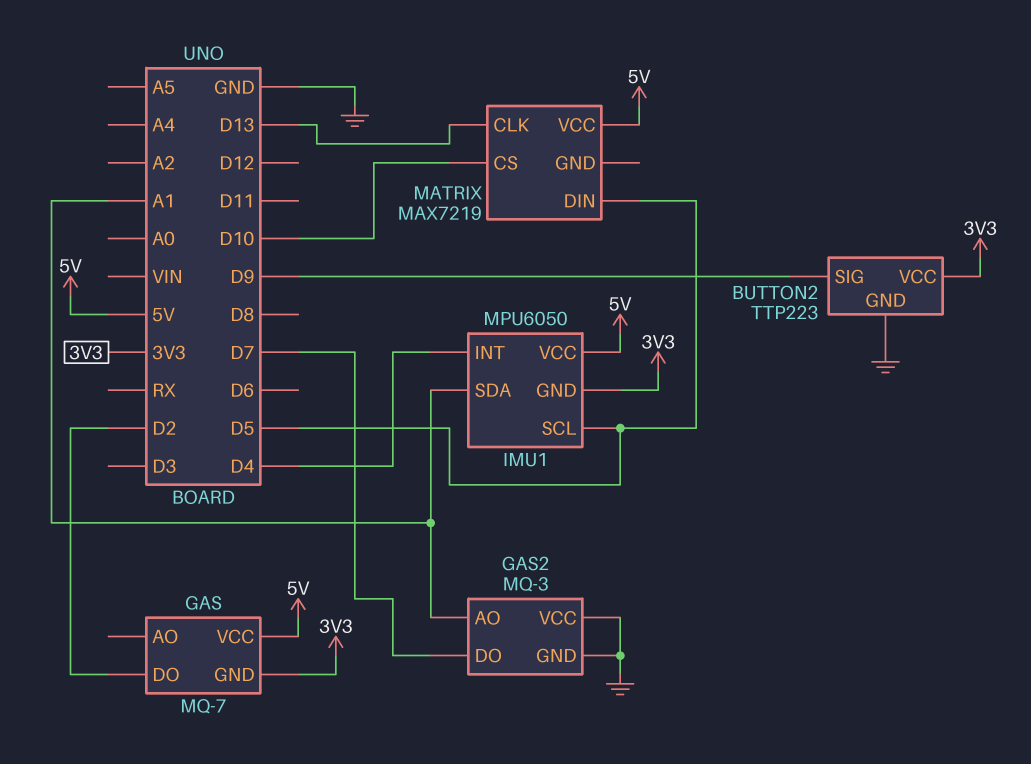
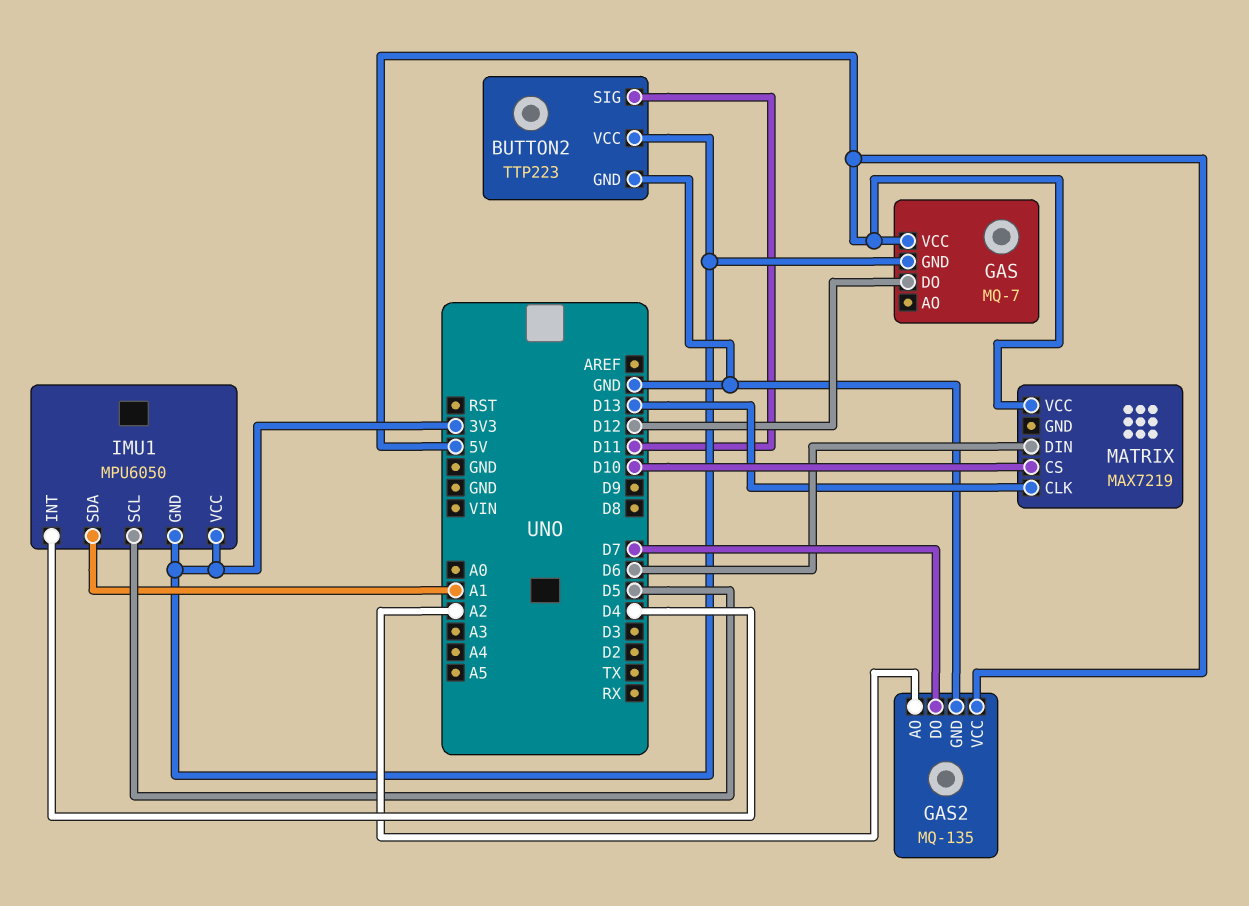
BUTTON2 pin SIG: D9 -> D11
GAS pin DO: D2 -> D12
GAS2: MQ-3 -> MQ-135
GAS2 pin AO: A1 -> A2
GAS2 pin VCC: GND -> 5V
IMU1 pin VCC: 5V -> 3V3
MATRIX pin DIN: D5 -> D6

